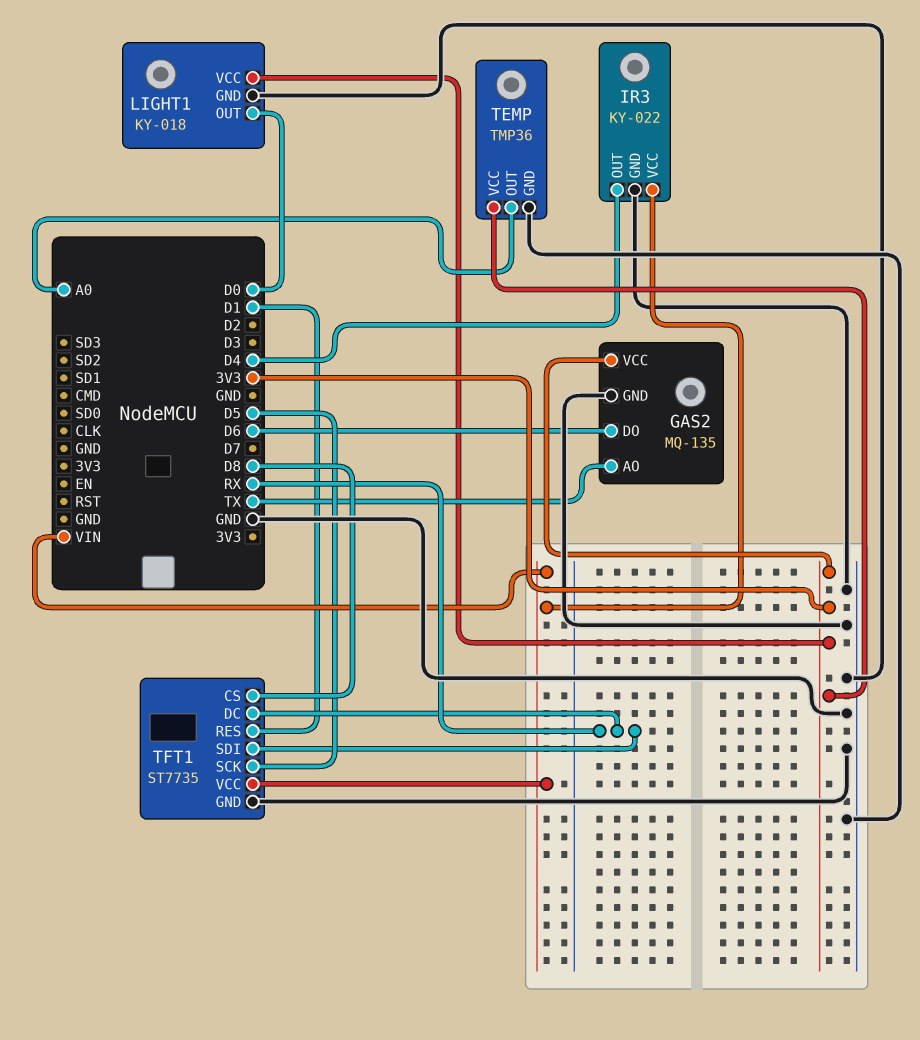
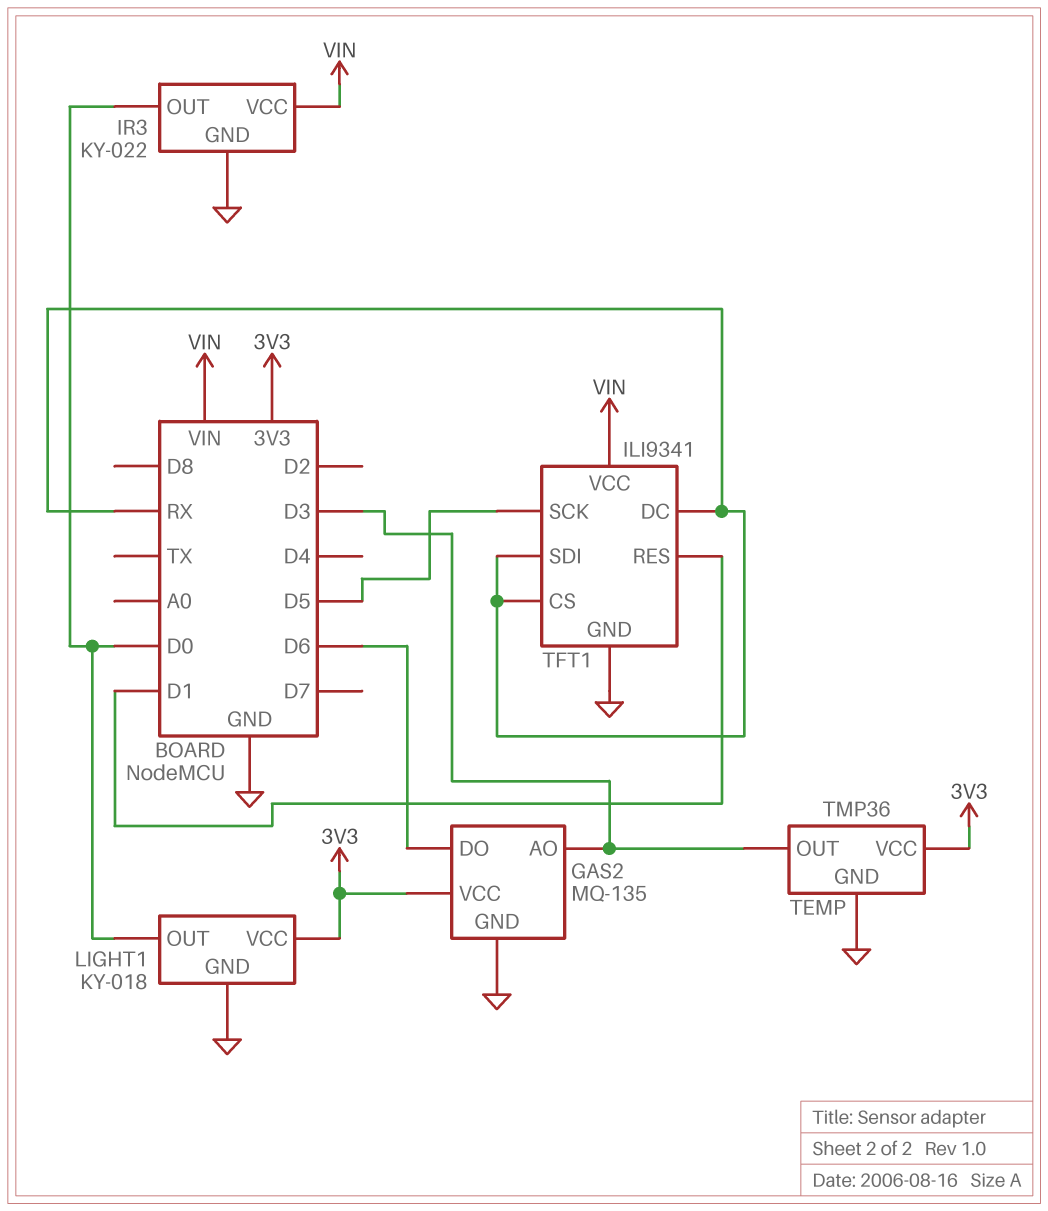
GAS2 pin AO: TX -> D3
IR3 pin OUT: D4 -> D0
TEMP pin OUT: A0 -> D3
TFT1: ST7735 -> ILI9341
TFT1 pin CS: D8 -> RX

